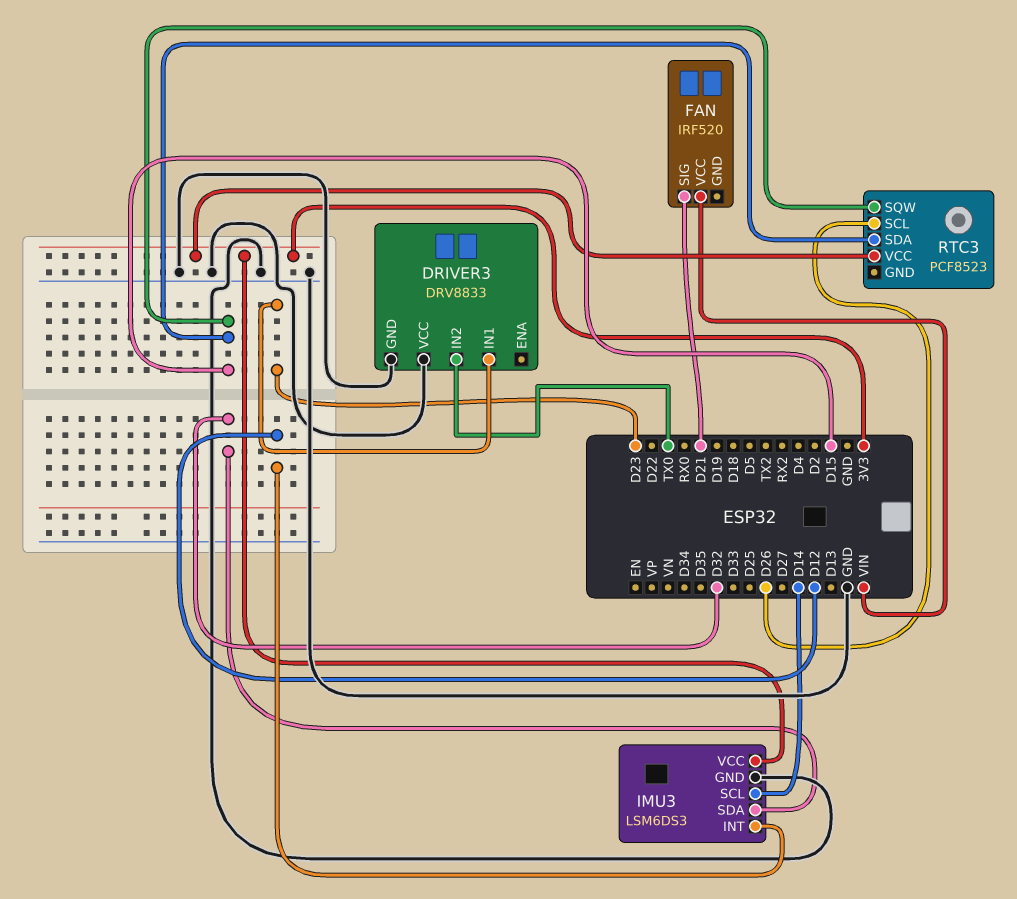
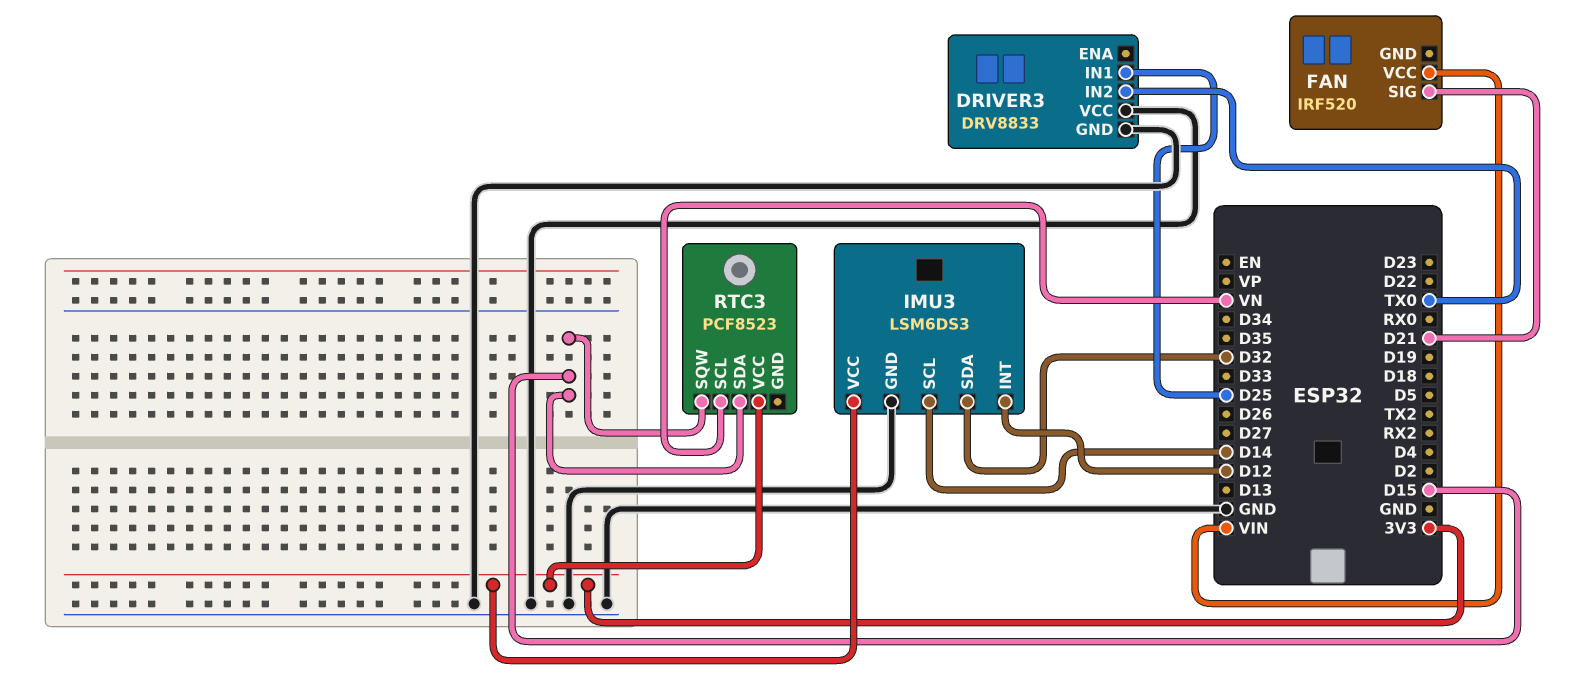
DRIVER3 pin IN1: D23 -> D25
RTC3 pin SCL: D26 -> VN

